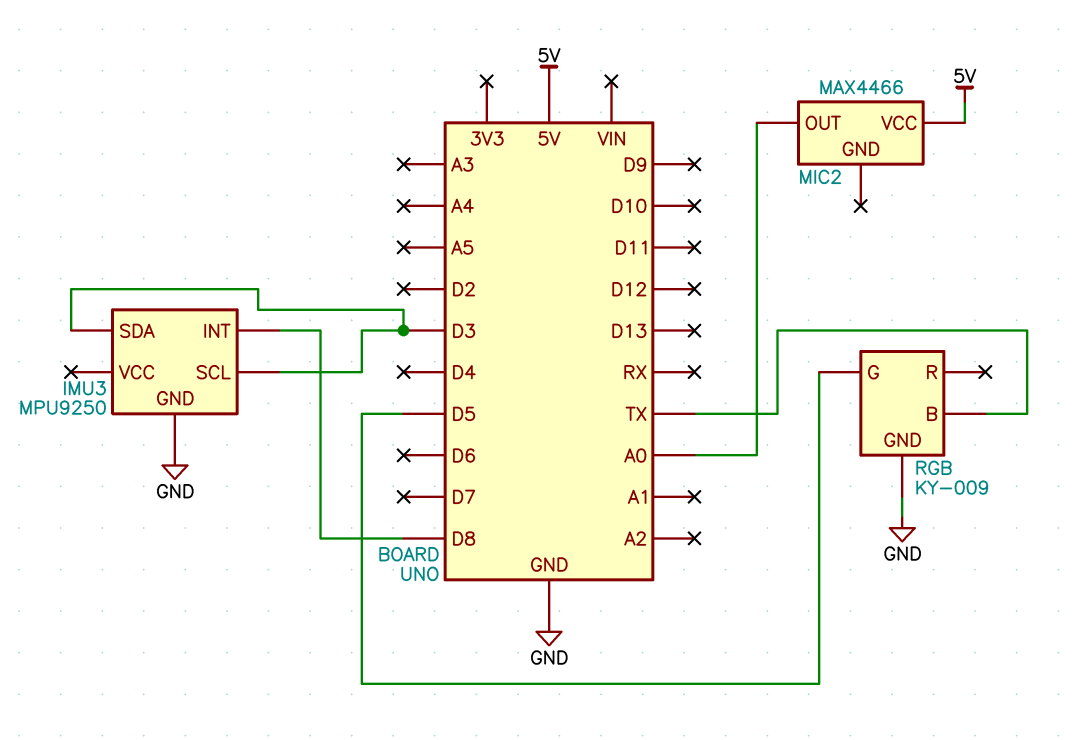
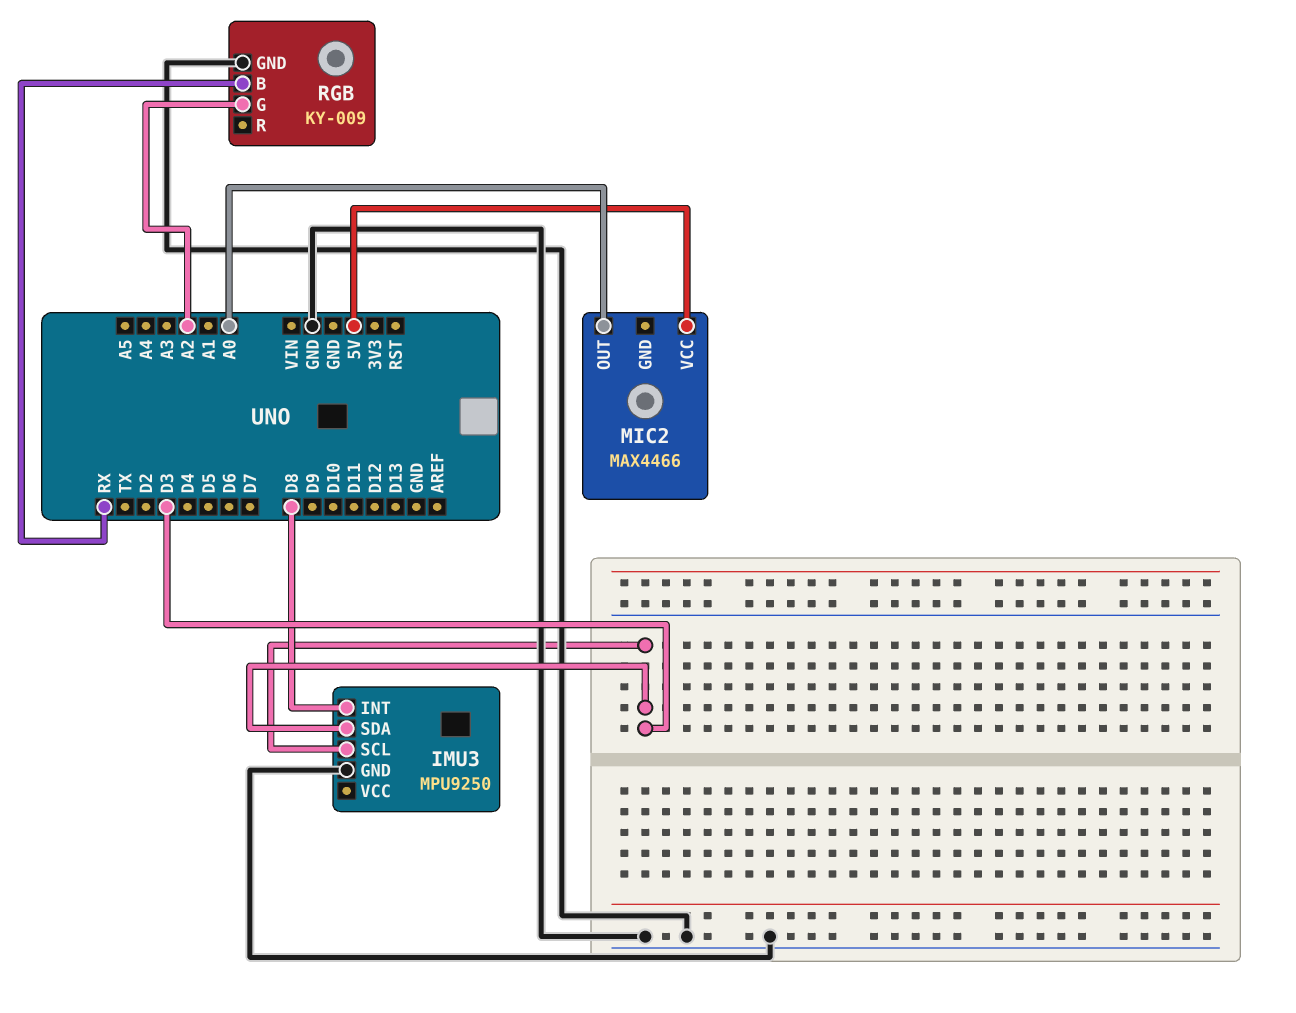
RGB pin B: TX -> RX
RGB pin G: D5 -> A2

